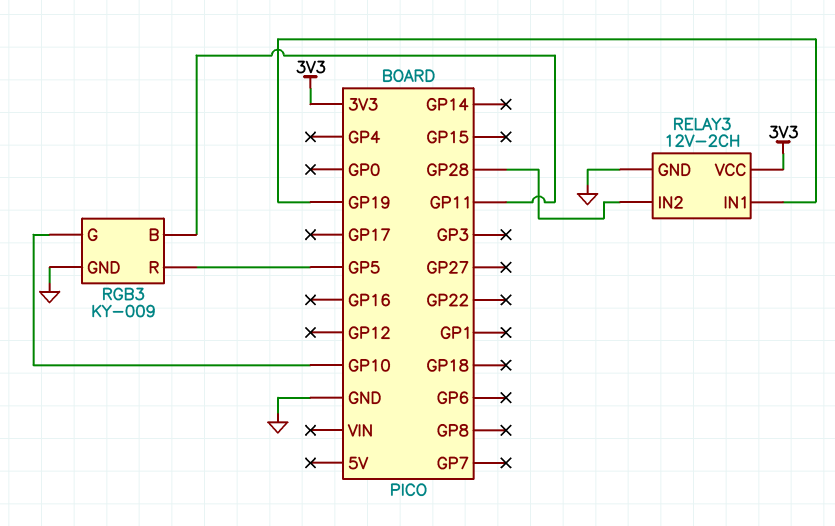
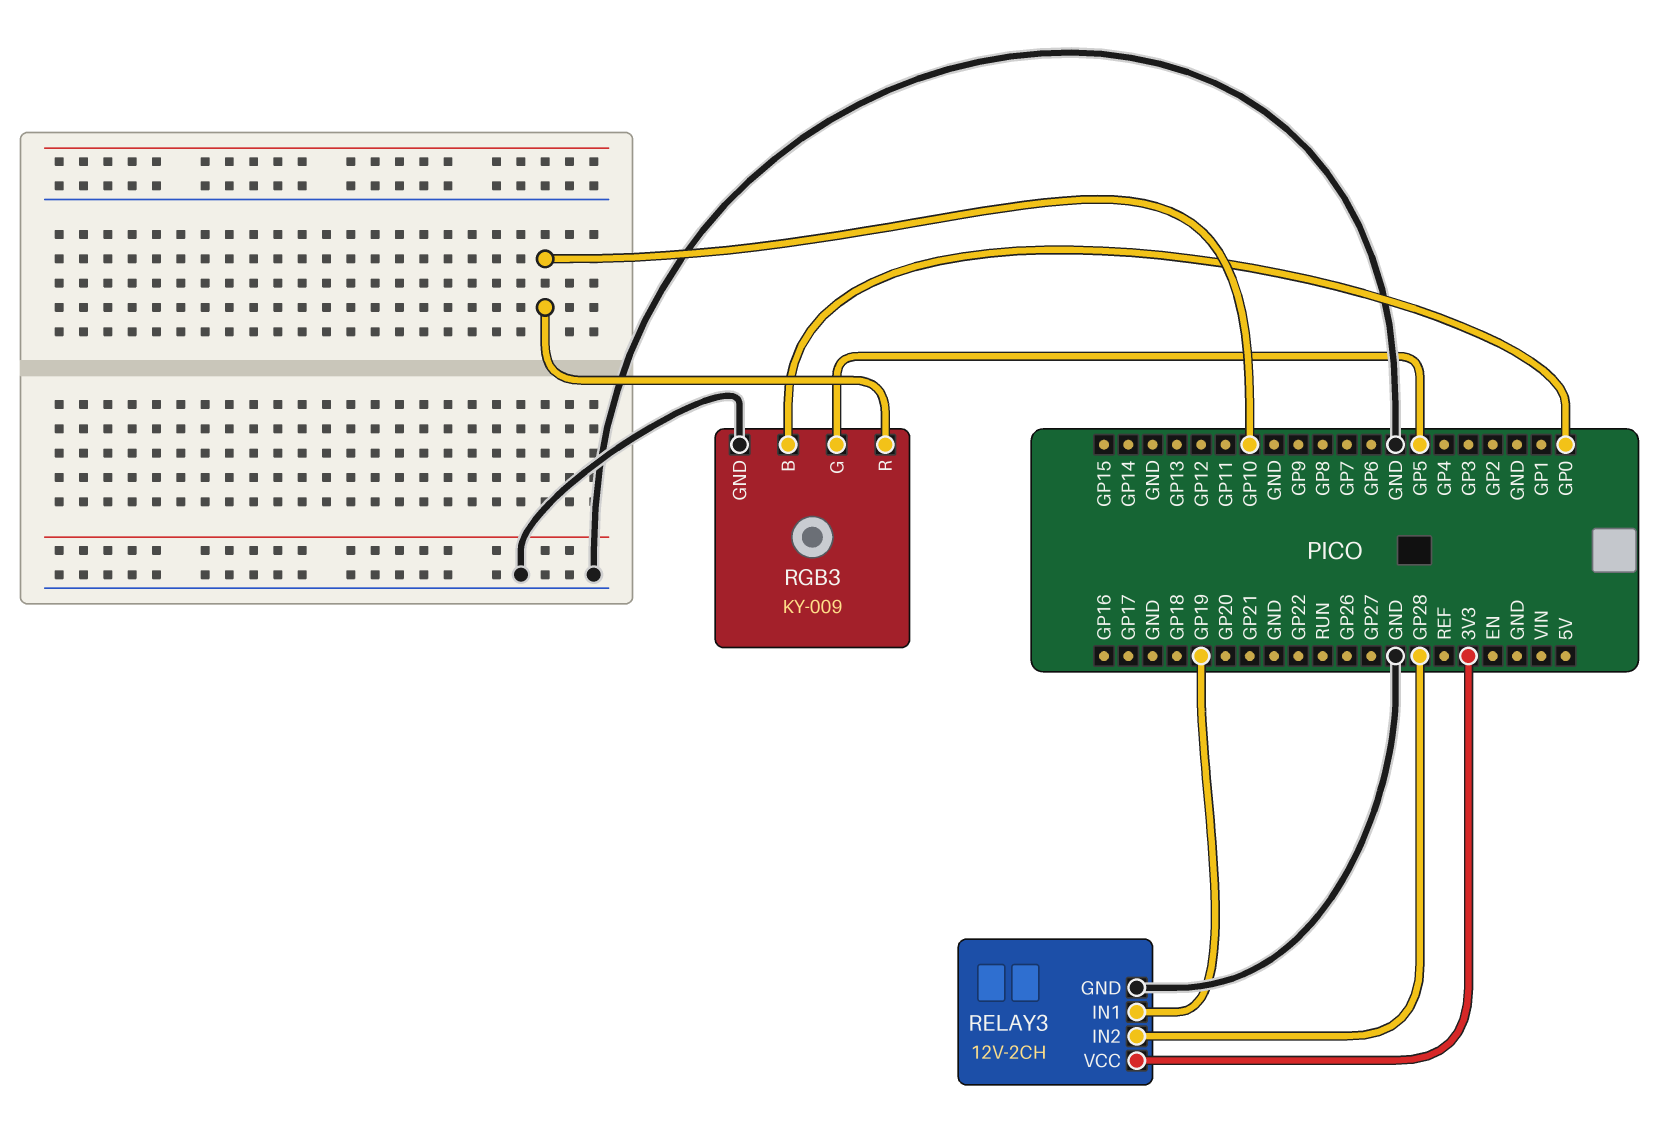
RGB3 pin B: GP11 -> GP0
RGB3 pin G: GP10 -> GP5
RGB3 pin R: GP5 -> GP10

